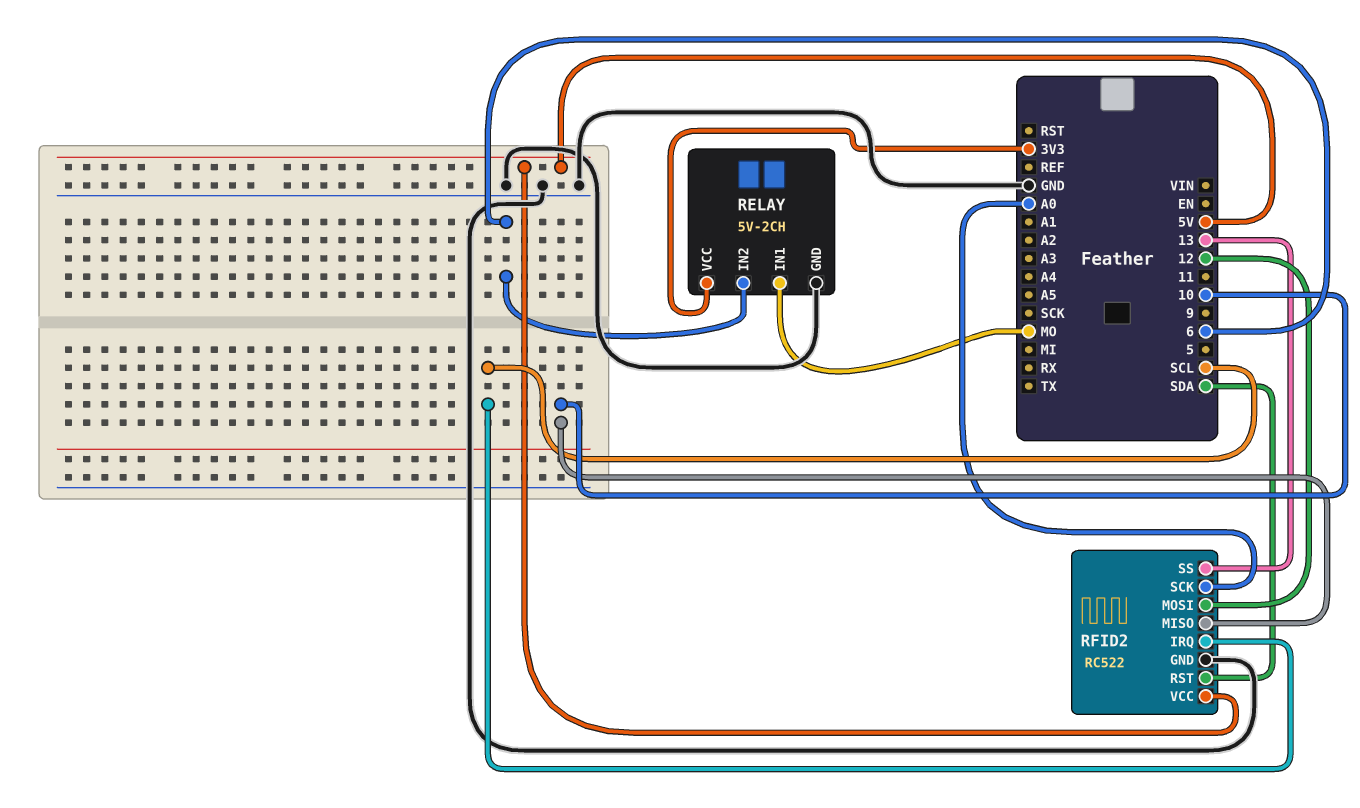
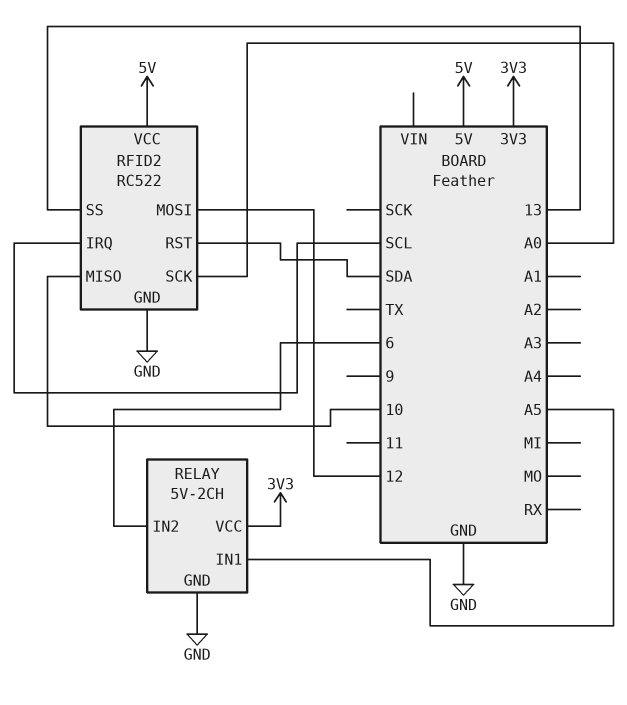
RELAY pin IN1: MO -> A5

